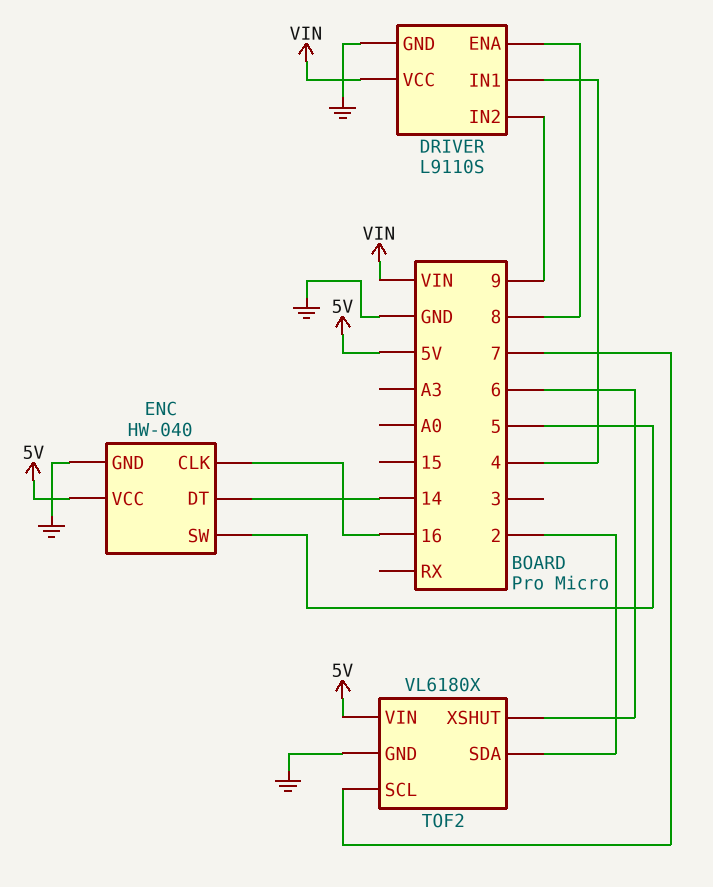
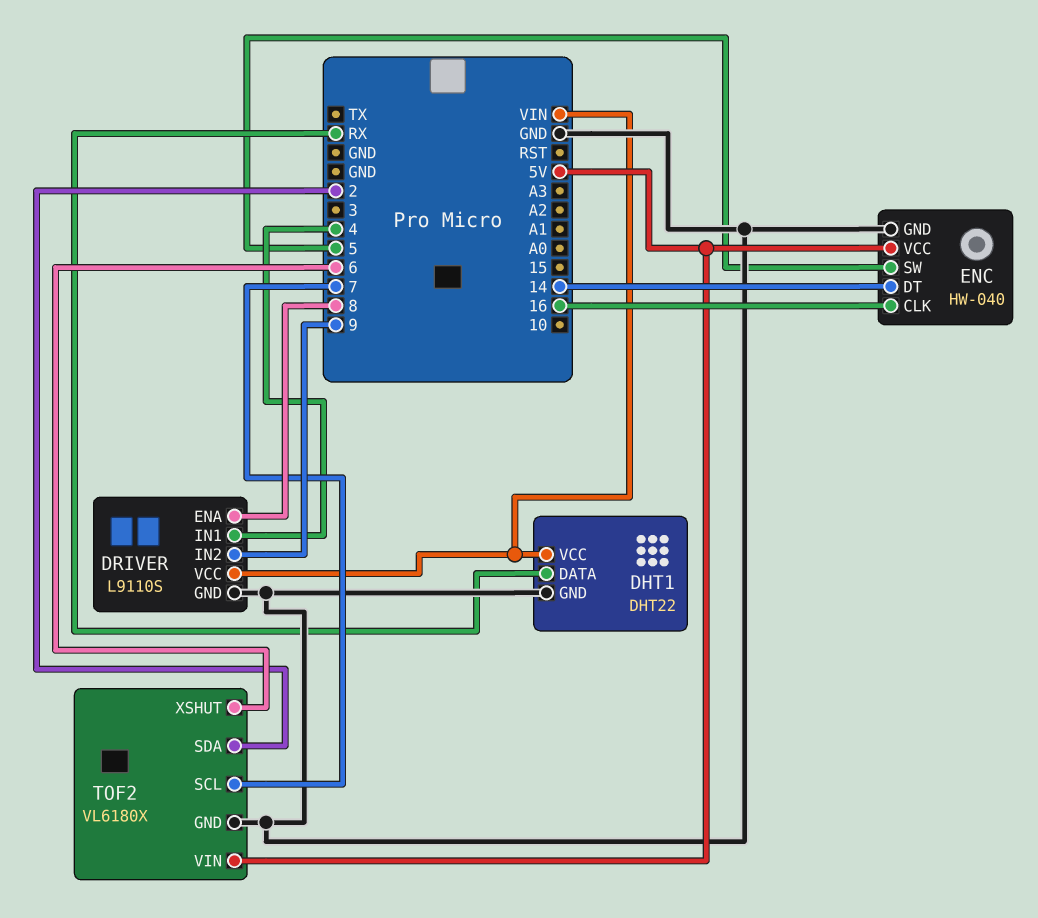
DHT1: none -> DHT22
DHT1 pin DATA: none -> RX
DHT1 pin GND: none -> GND
DHT1 pin VCC: none -> VIN

